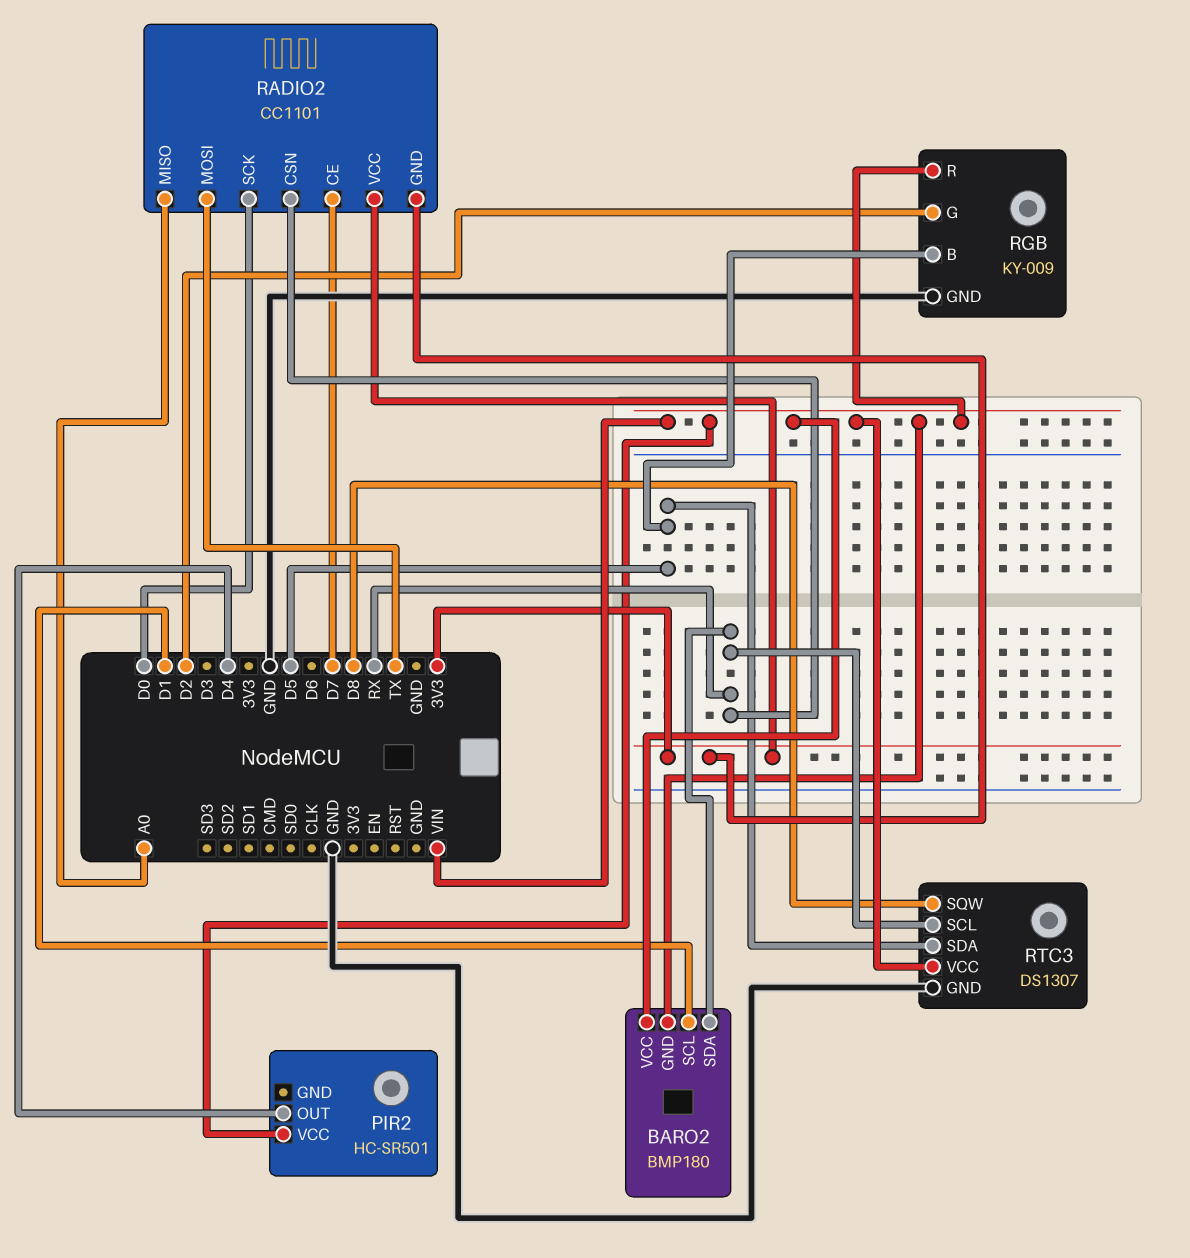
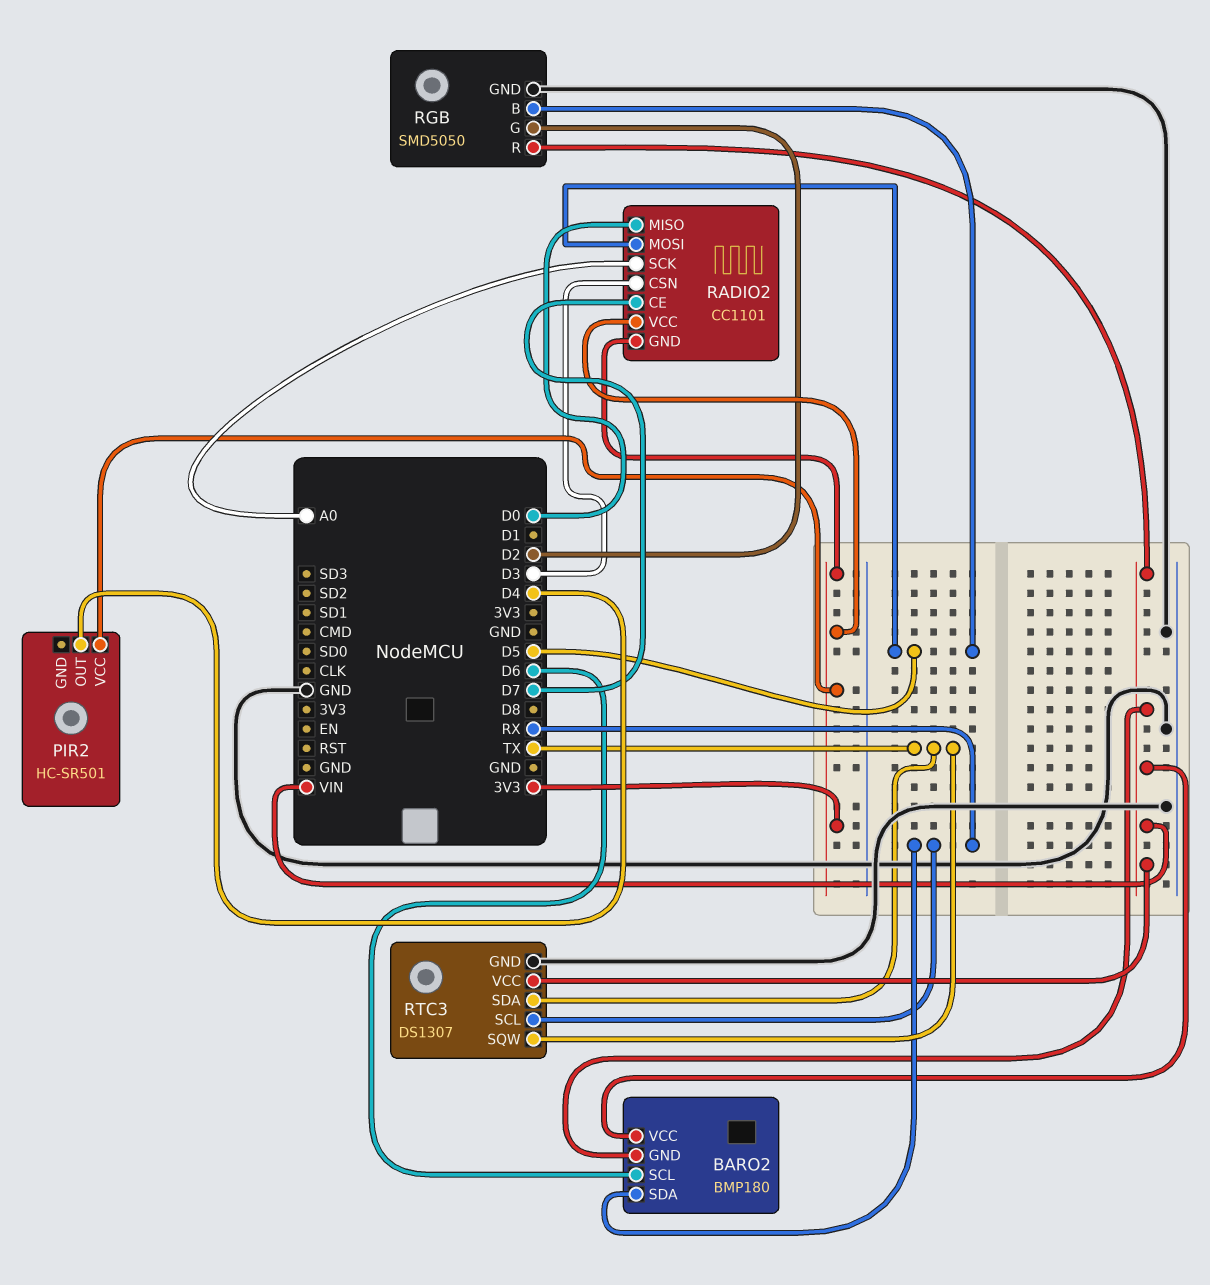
BARO2 pin SCL: D1 -> D6
PIR2 pin VCC: VIN -> 3V3
RADIO2 pin CSN: RX -> D3
RADIO2 pin MISO: A0 -> D0
RADIO2 pin MOSI: TX -> D5
RADIO2 pin SCK: D0 -> A0
RGB: KY-009 -> SMD5050
RTC3 pin SDA: D5 -> TX
RTC3 pin SQW: D8 -> TX

